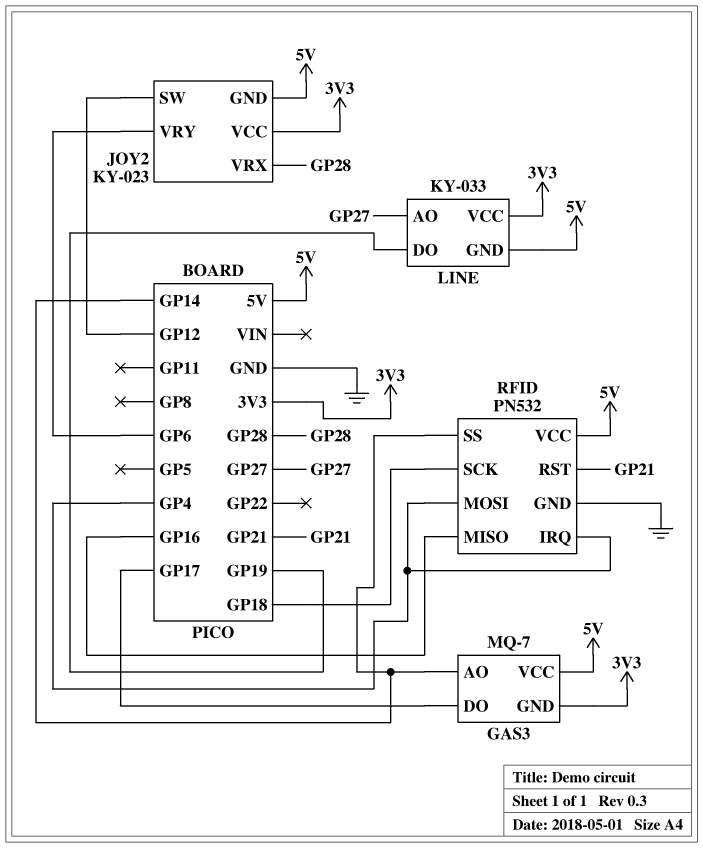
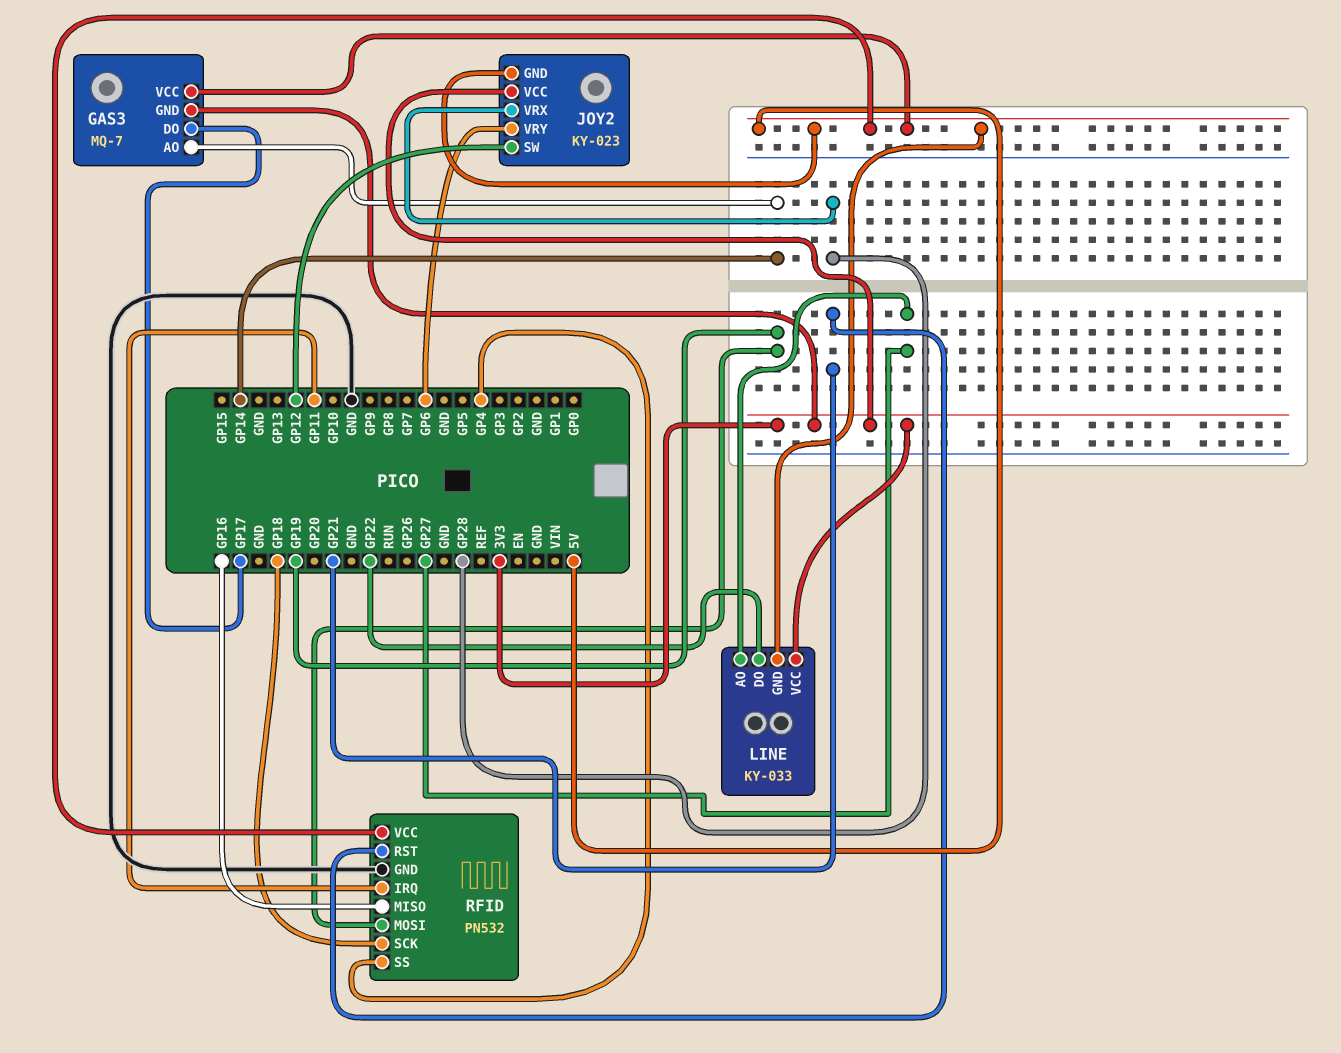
LINE pin DO: GP19 -> GP22
RFID pin IRQ: GP4 -> GP11
RFID pin MOSI: GP4 -> GP19
RFID pin SS: GP14 -> GP4

